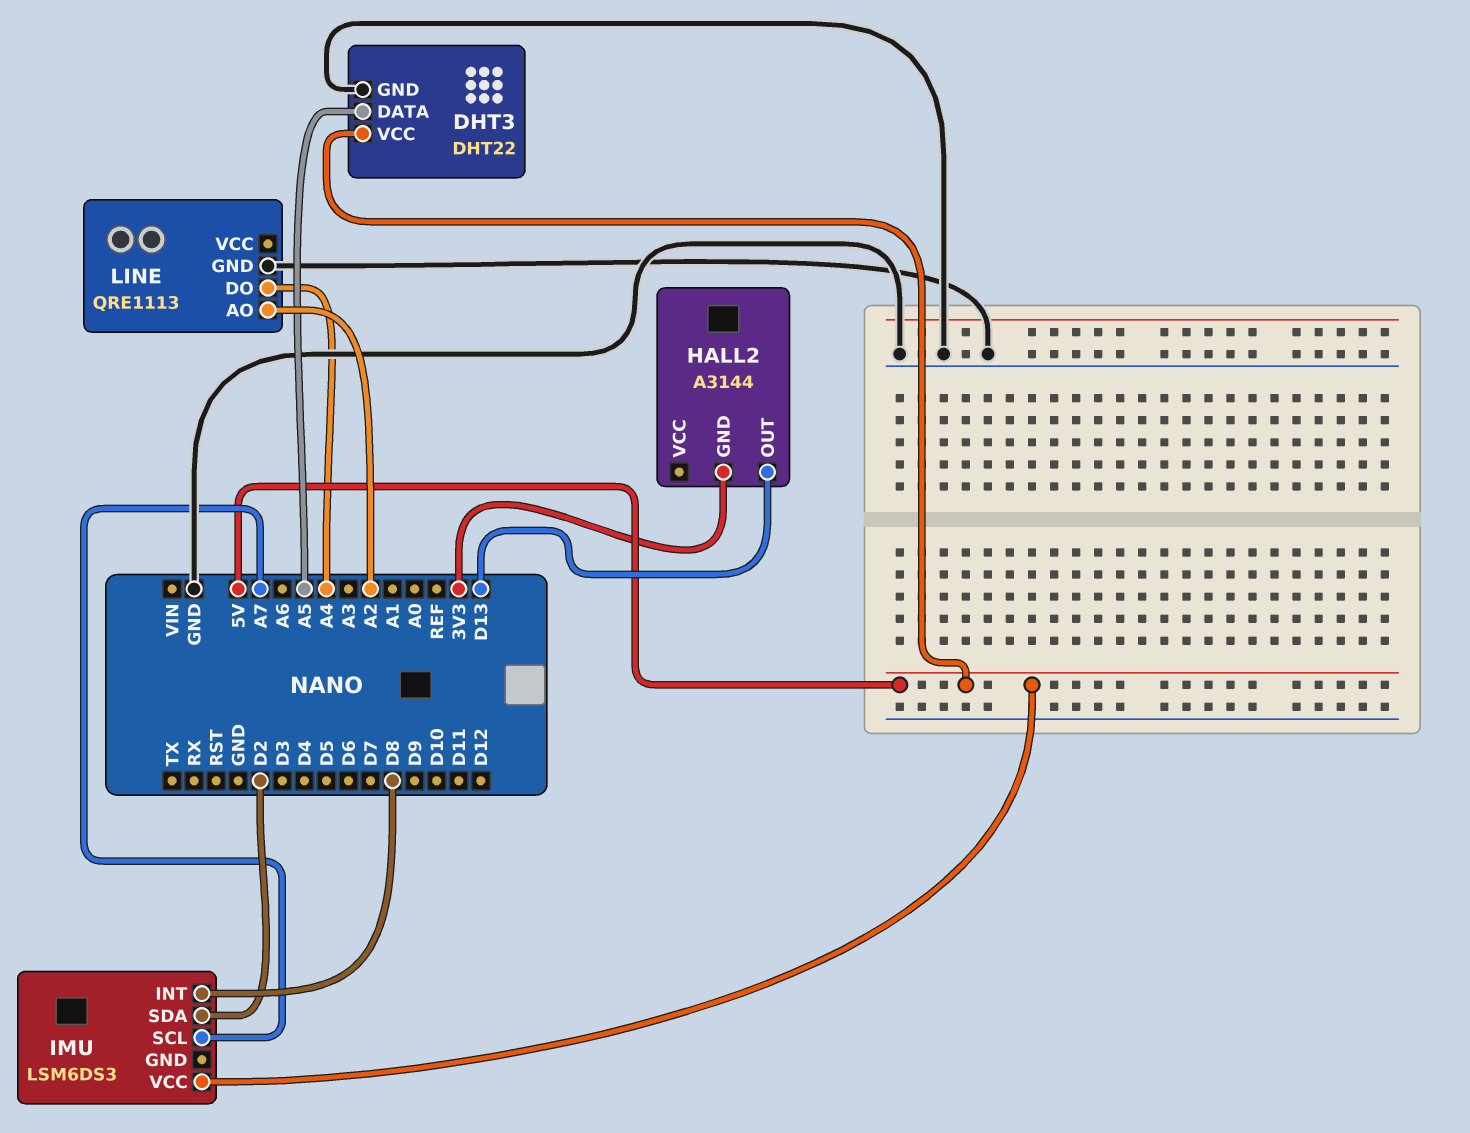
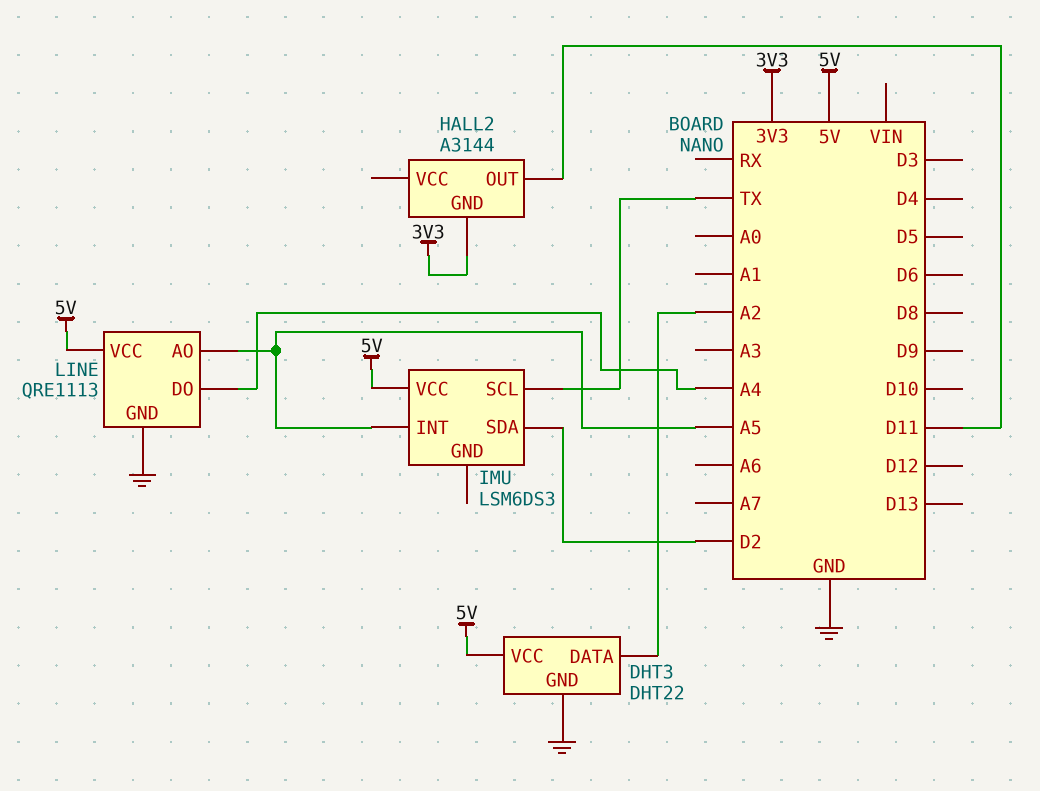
DHT3 pin DATA: A5 -> A2
HALL2 pin OUT: D13 -> D11
IMU pin INT: D8 -> A5
IMU pin SCL: A7 -> TX
LINE pin AO: A2 -> A5
LINE pin VCC: none -> 5V

